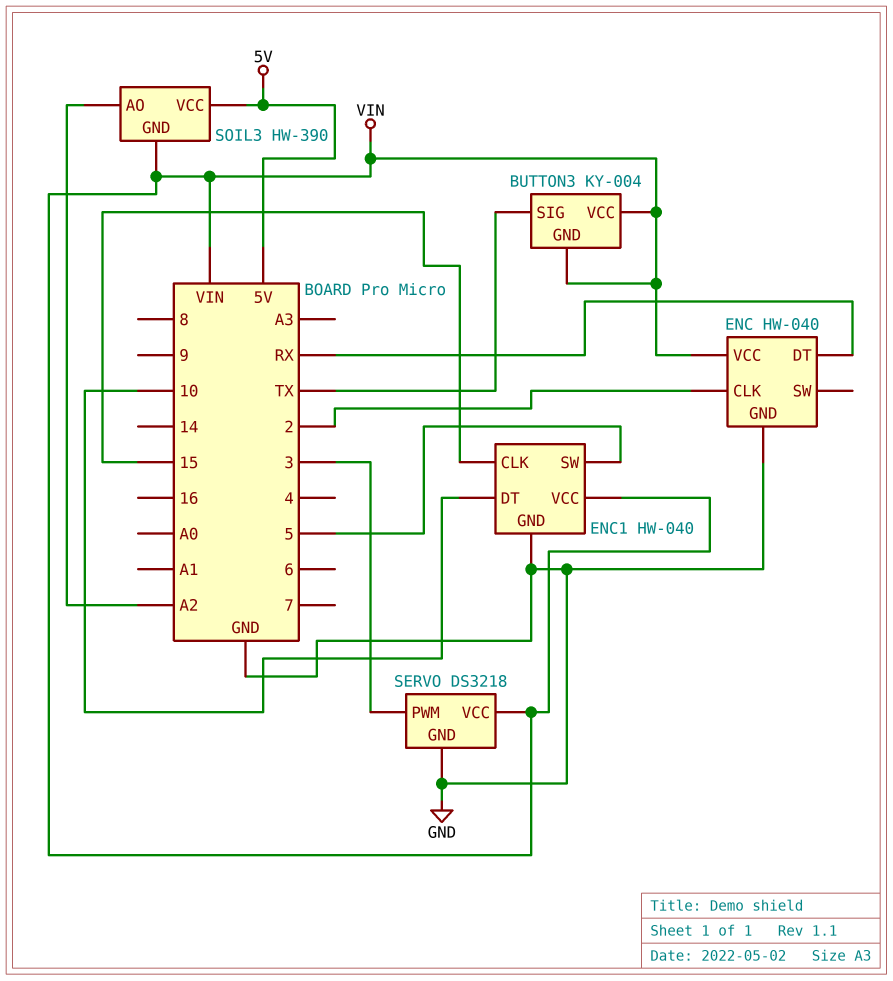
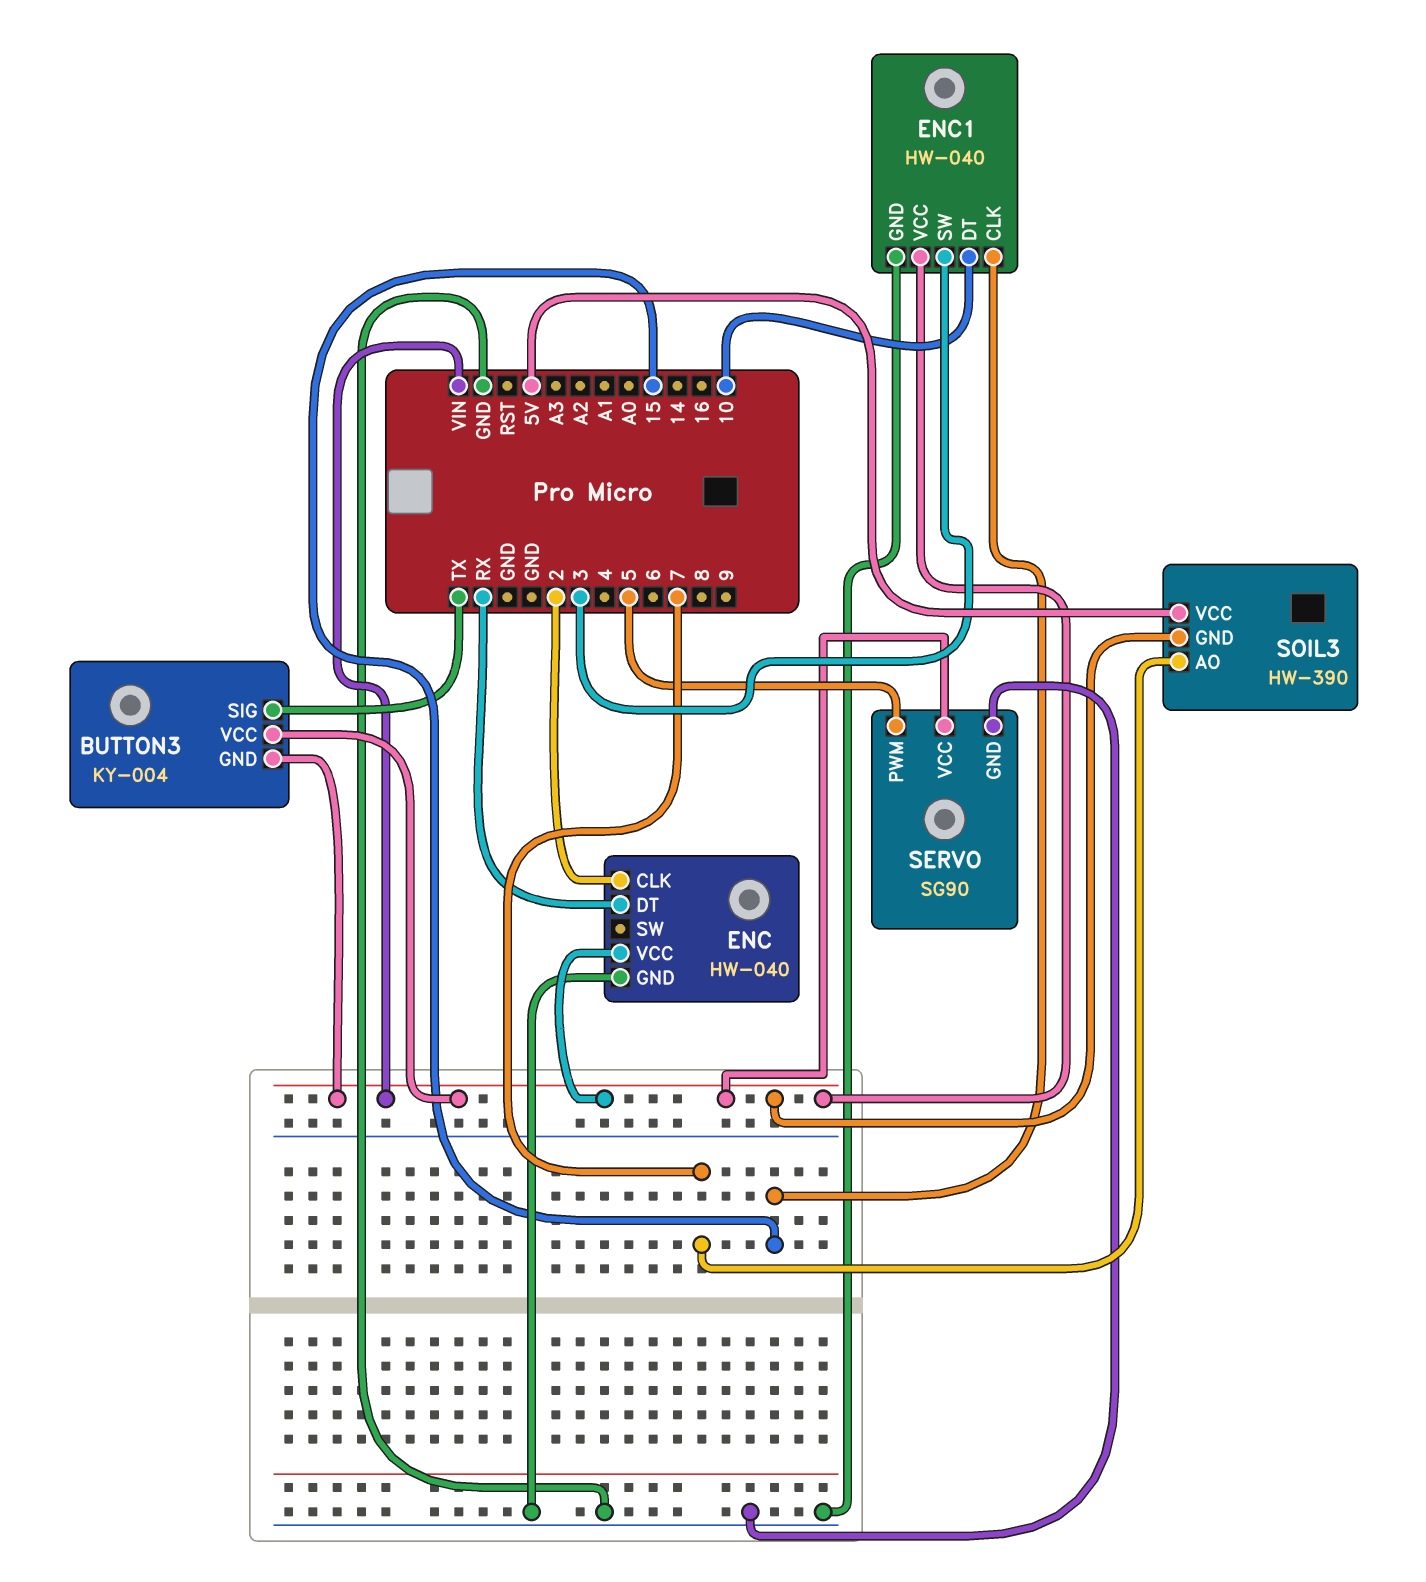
ENC1 pin SW: 5 -> 3
SERVO: DS3218 -> SG90
SERVO pin PWM: 3 -> 5
SOIL3 pin AO: A2 -> 7

